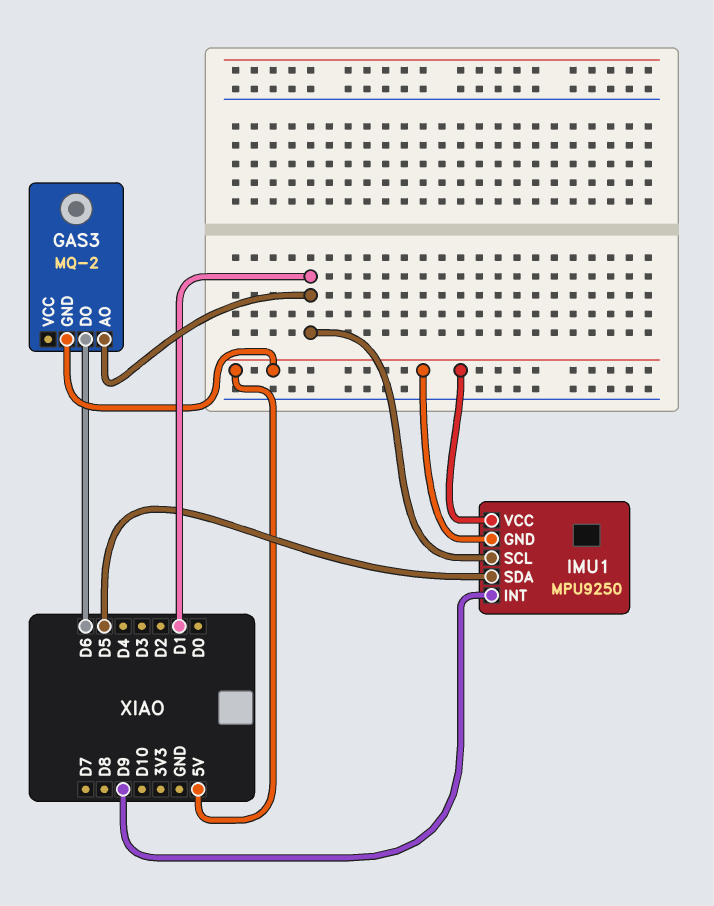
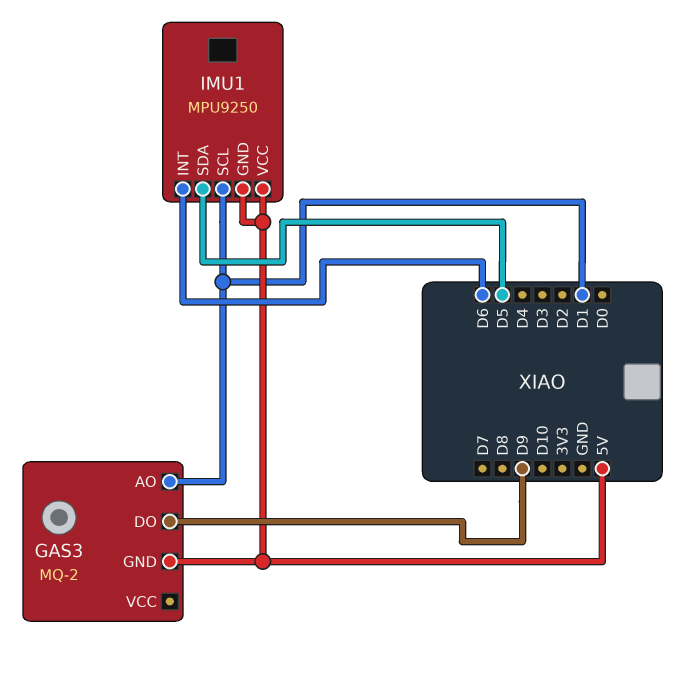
GAS3 pin DO: D6 -> D9
IMU1 pin INT: D9 -> D6

